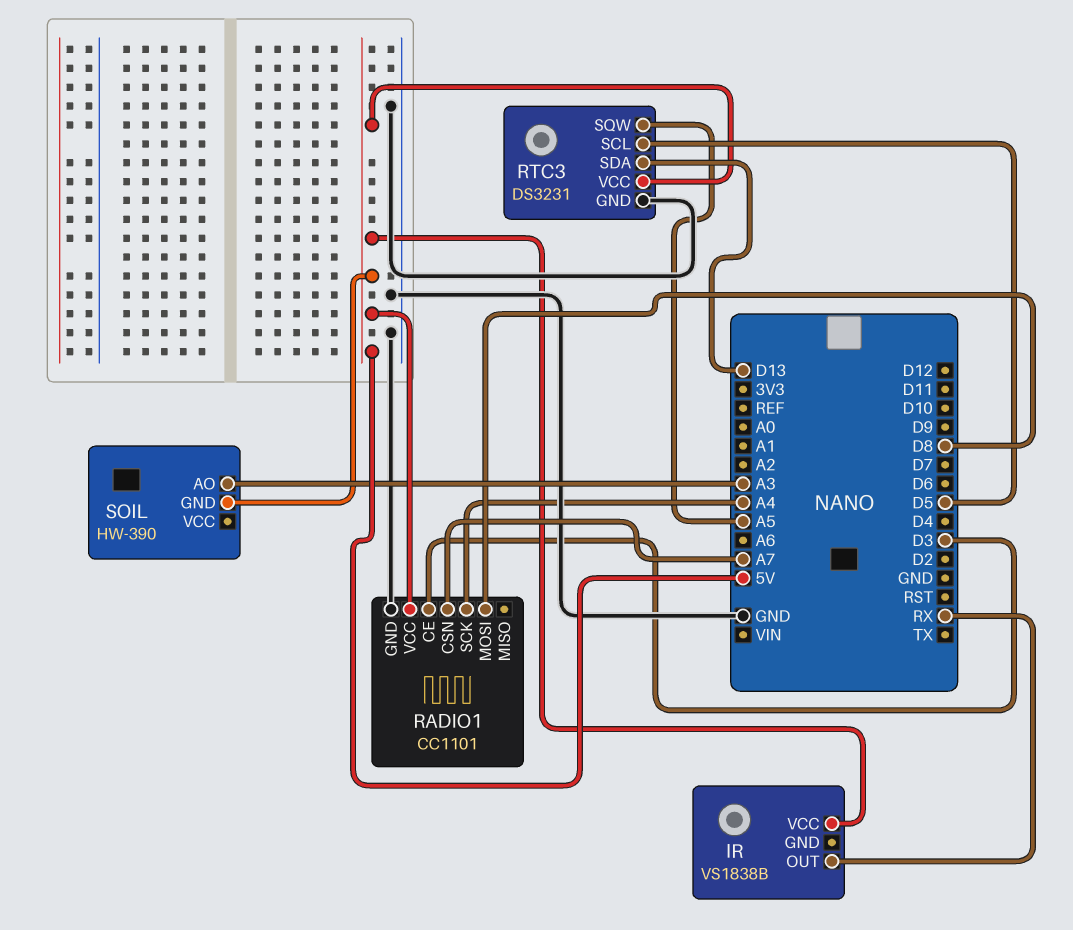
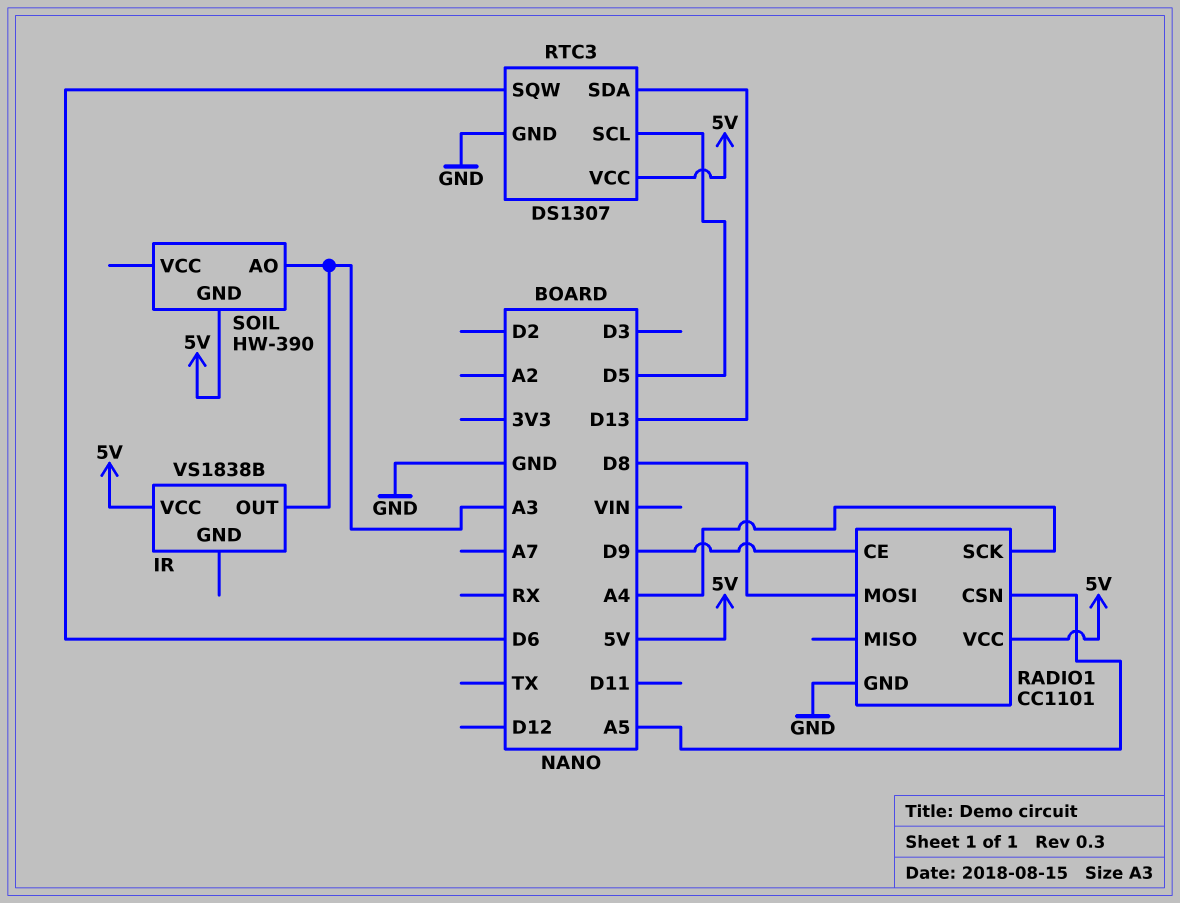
IR pin OUT: RX -> A3
RADIO1 pin CE: D3 -> D9
RADIO1 pin CSN: A7 -> A5
RTC3: DS3231 -> DS1307
RTC3 pin SQW: A5 -> D6

